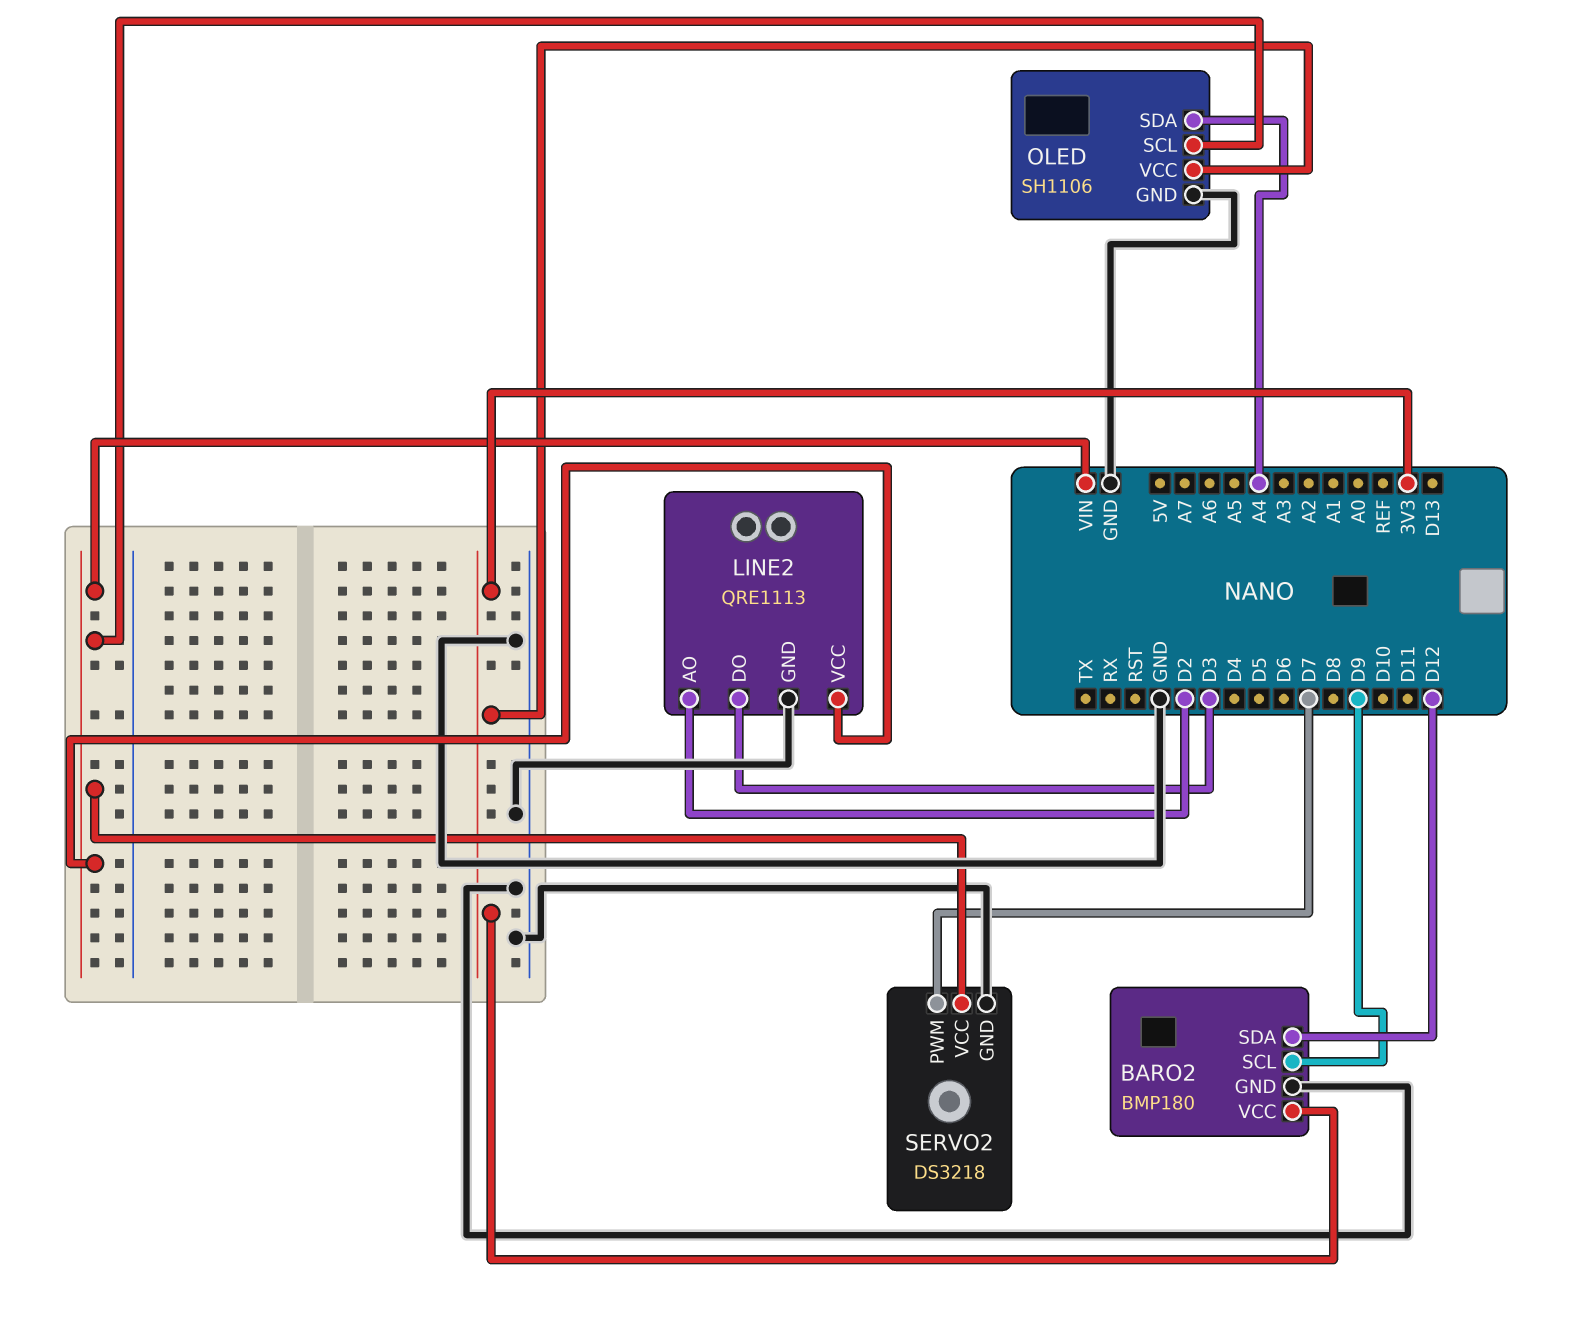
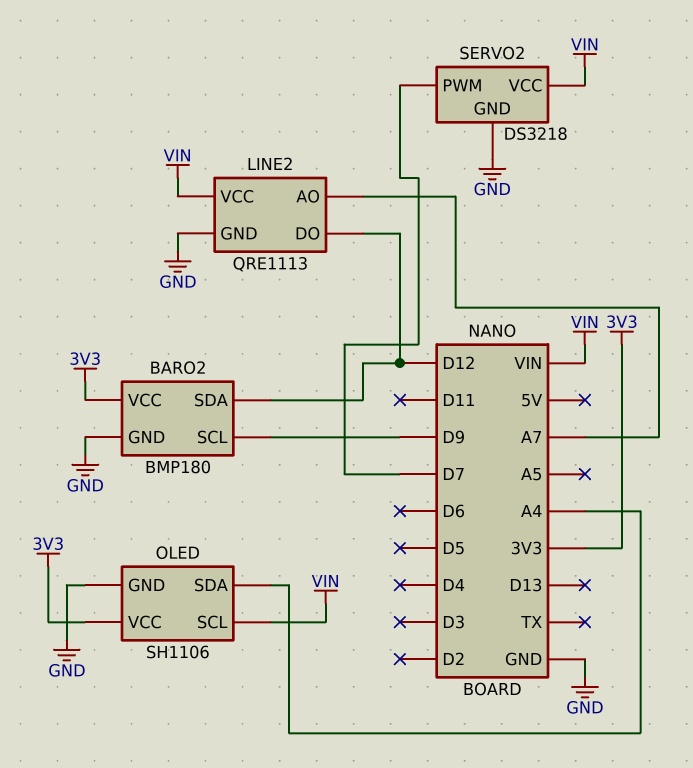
LINE2 pin AO: D2 -> A7
LINE2 pin DO: D3 -> D12

